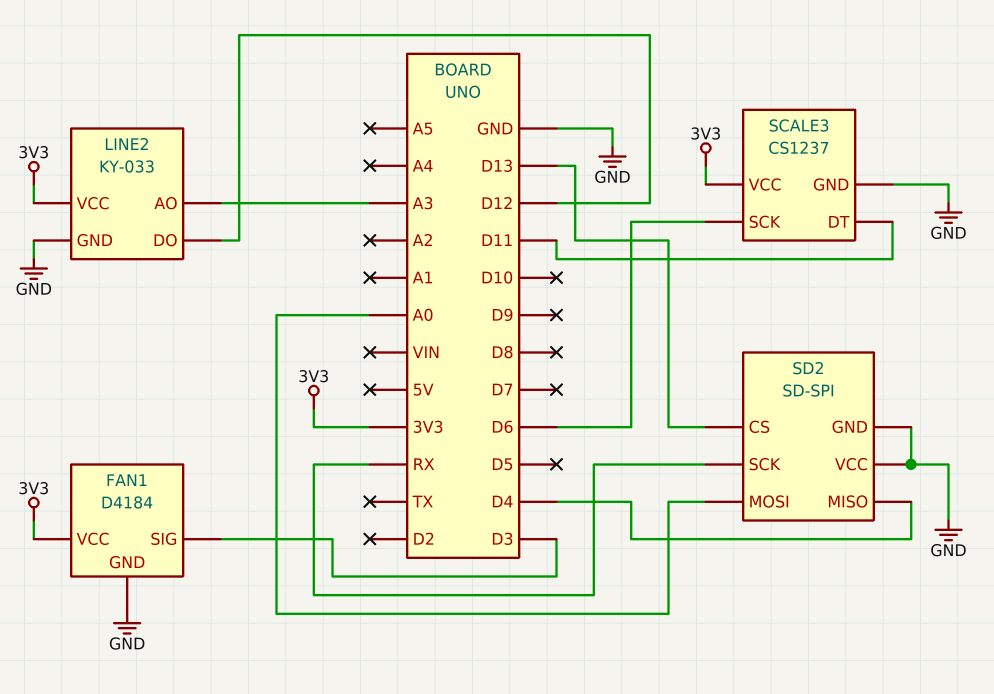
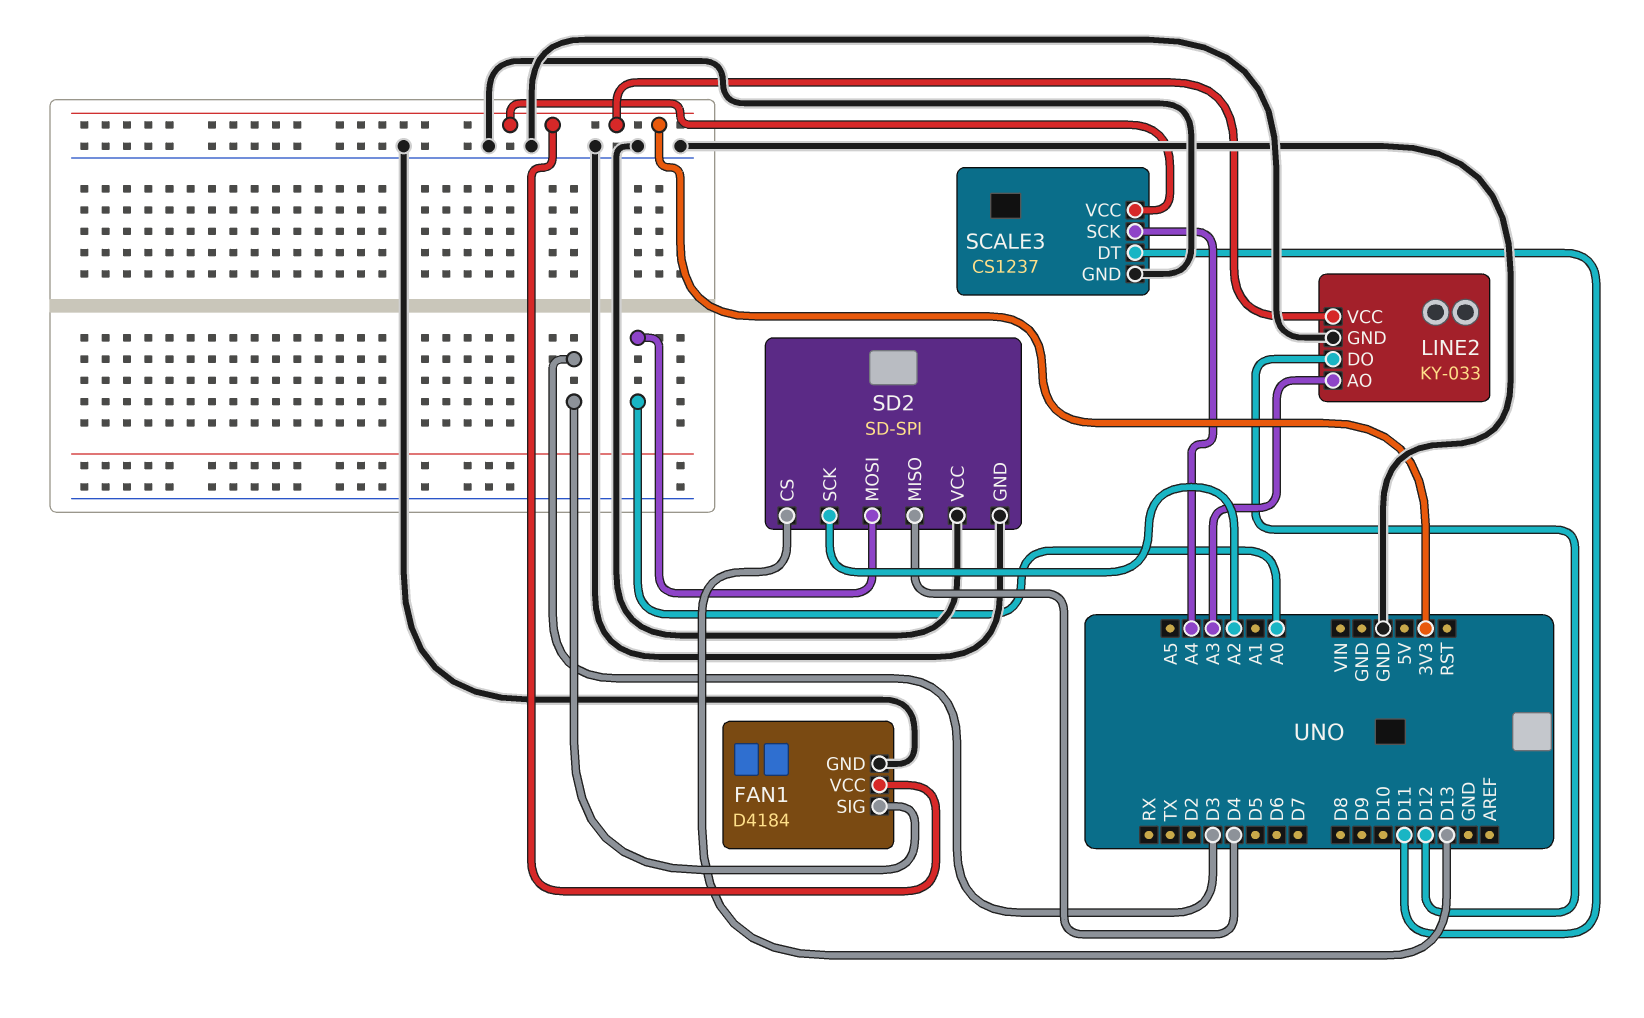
SCALE3 pin SCK: D6 -> A4
SD2 pin SCK: RX -> A2

